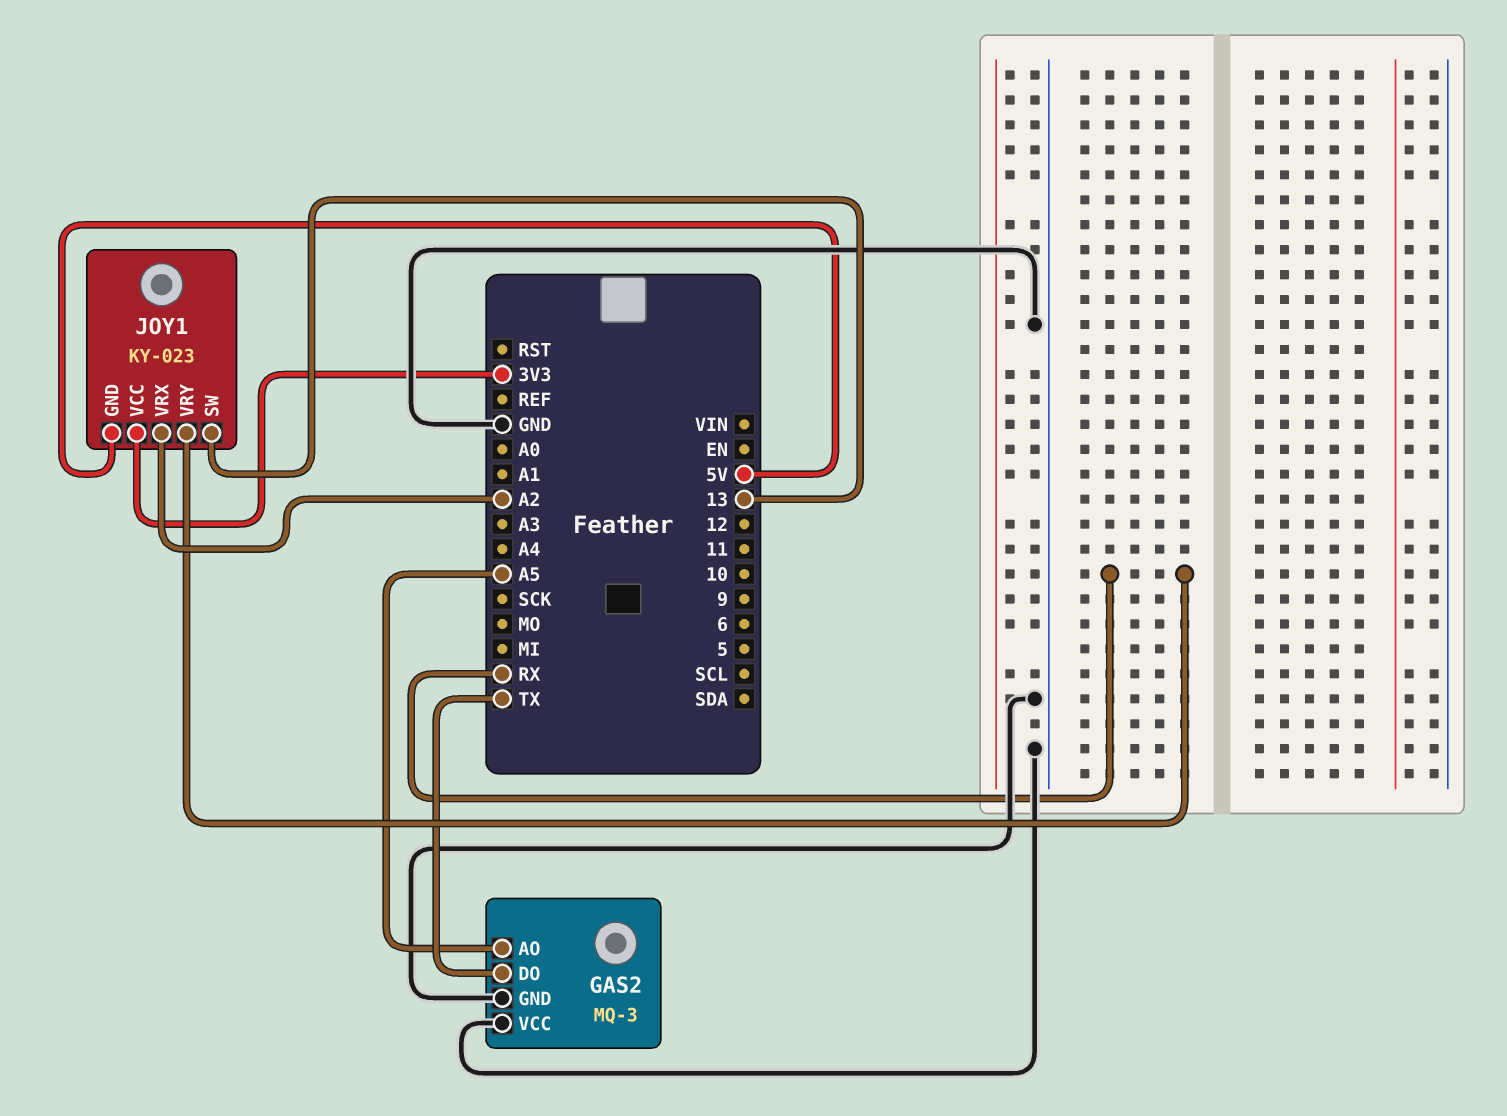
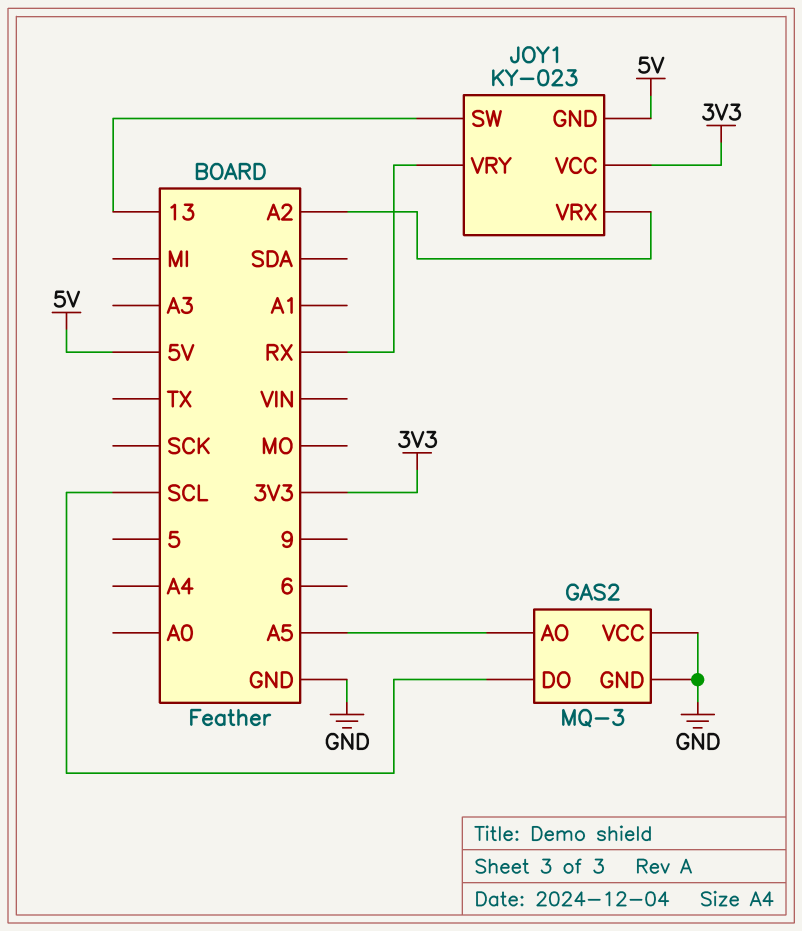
GAS2 pin DO: TX -> SCL

